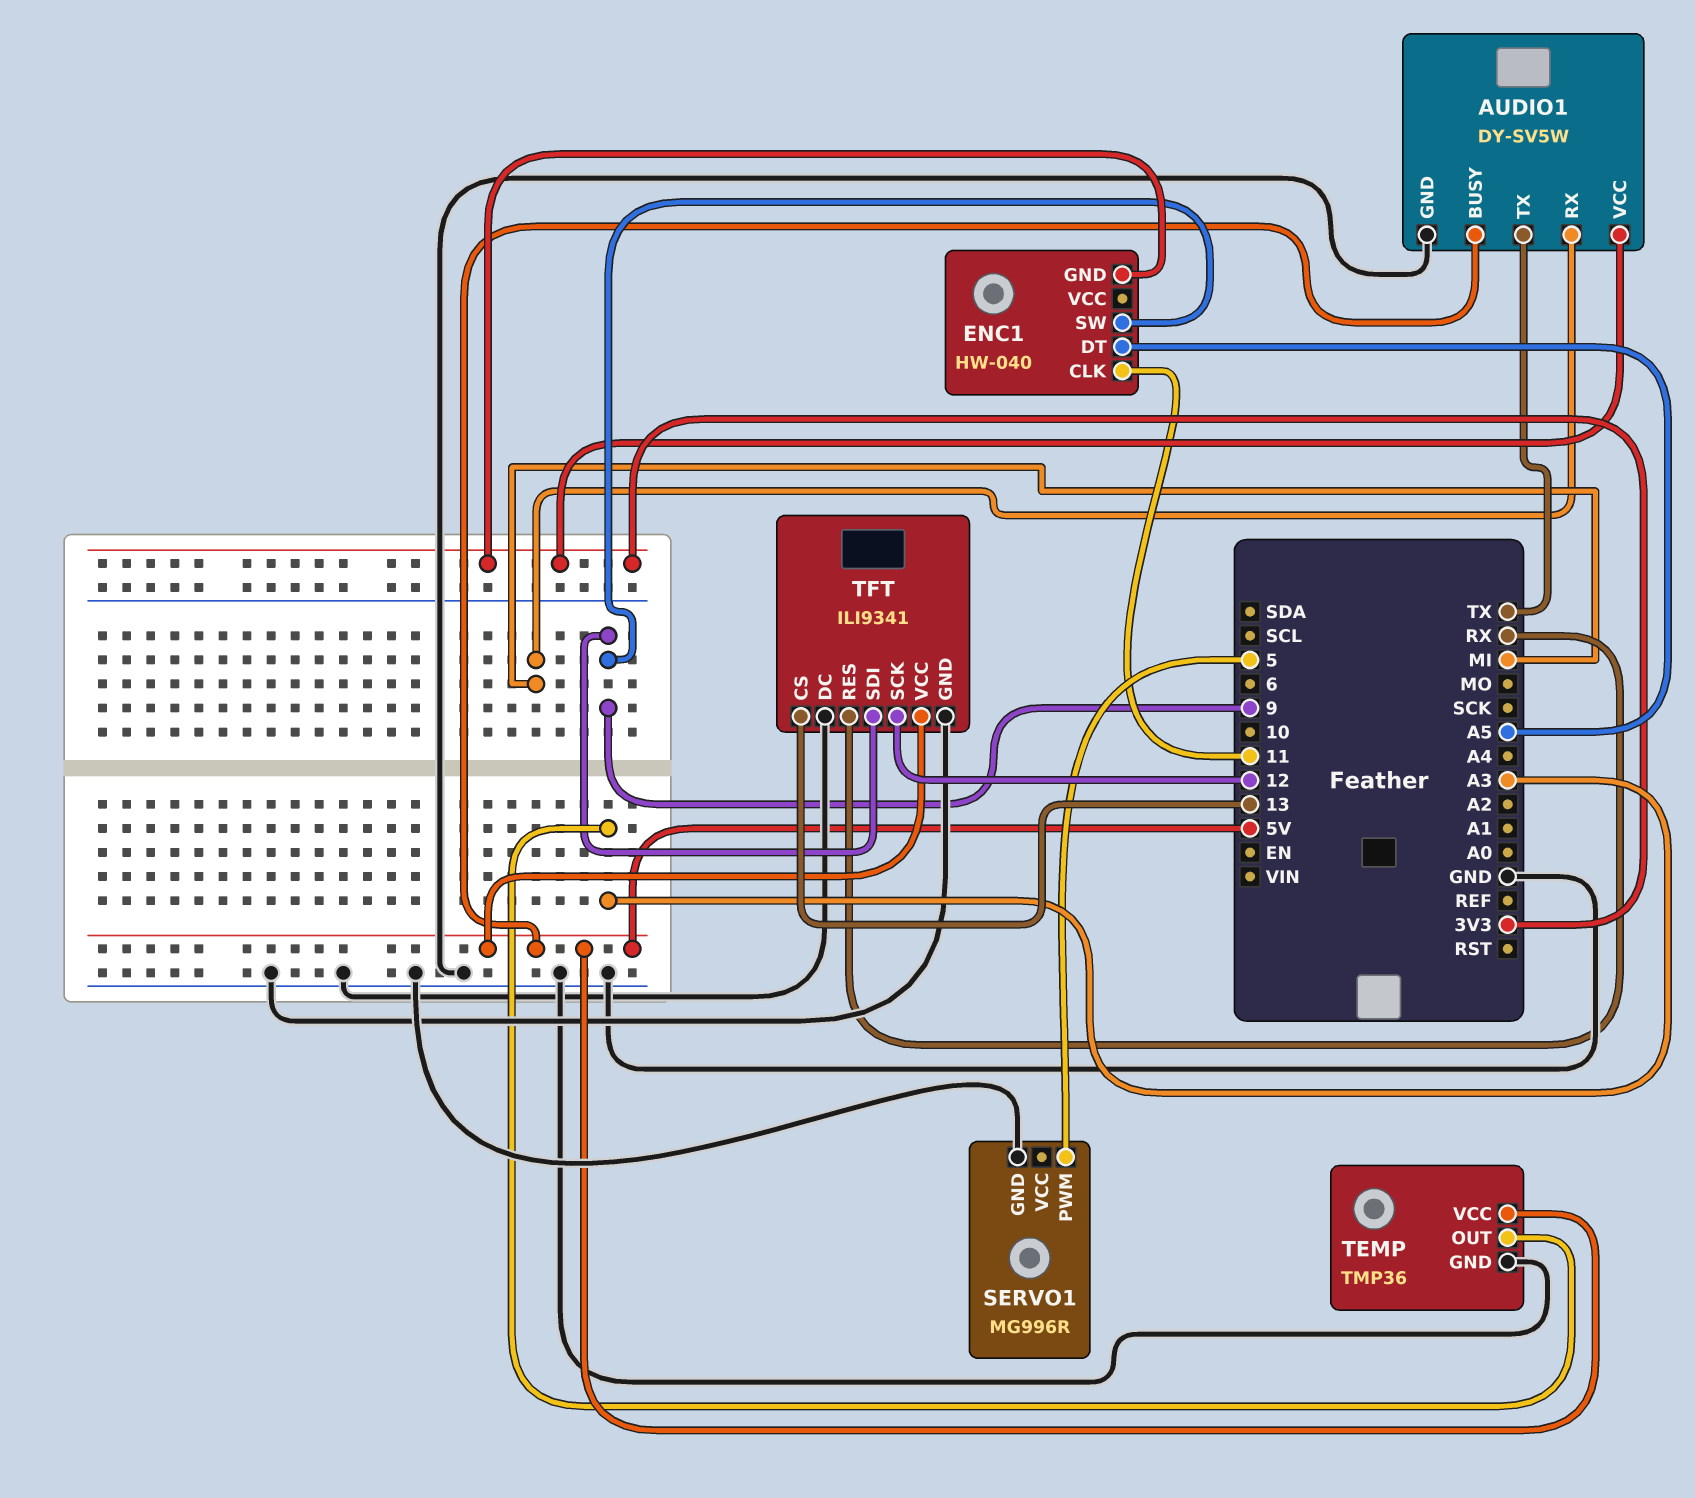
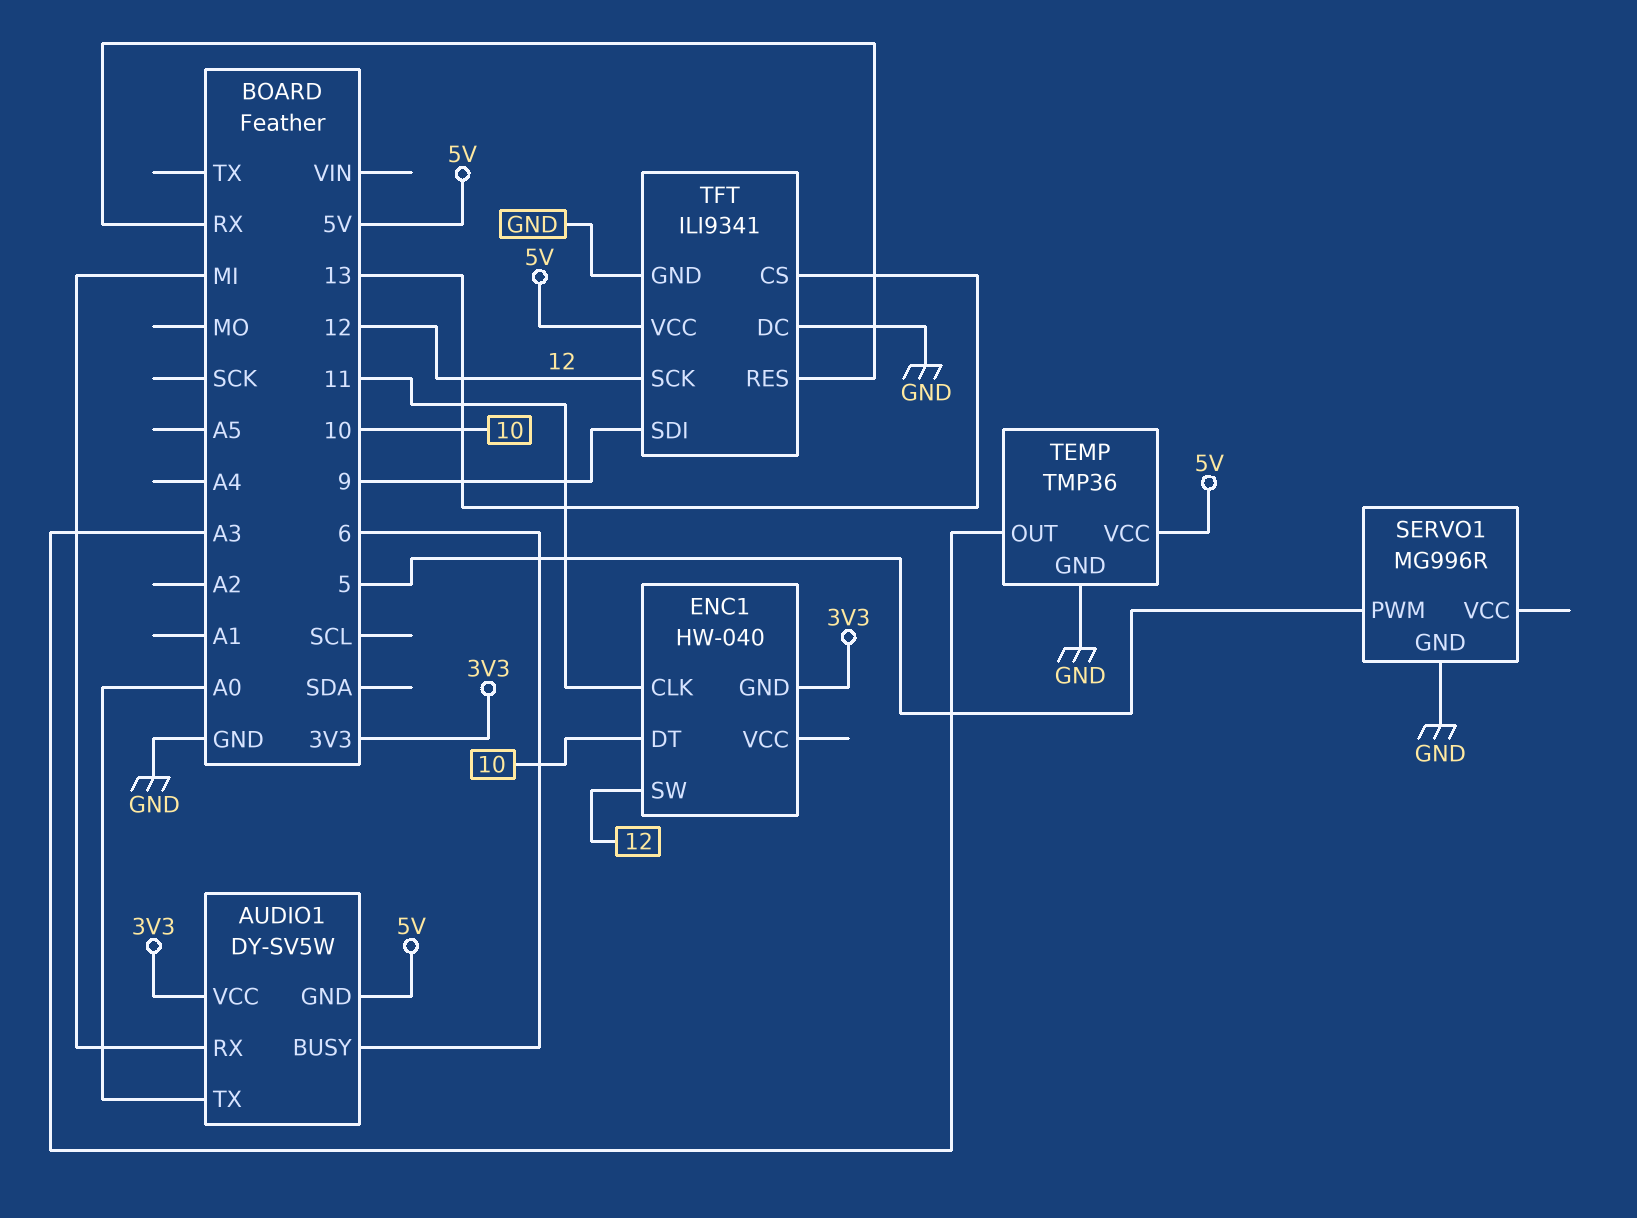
AUDIO1 pin BUSY: 5V -> 6
AUDIO1 pin GND: GND -> 5V
AUDIO1 pin TX: TX -> A0
ENC1 pin DT: A5 -> 10
ENC1 pin SW: 9 -> 12

